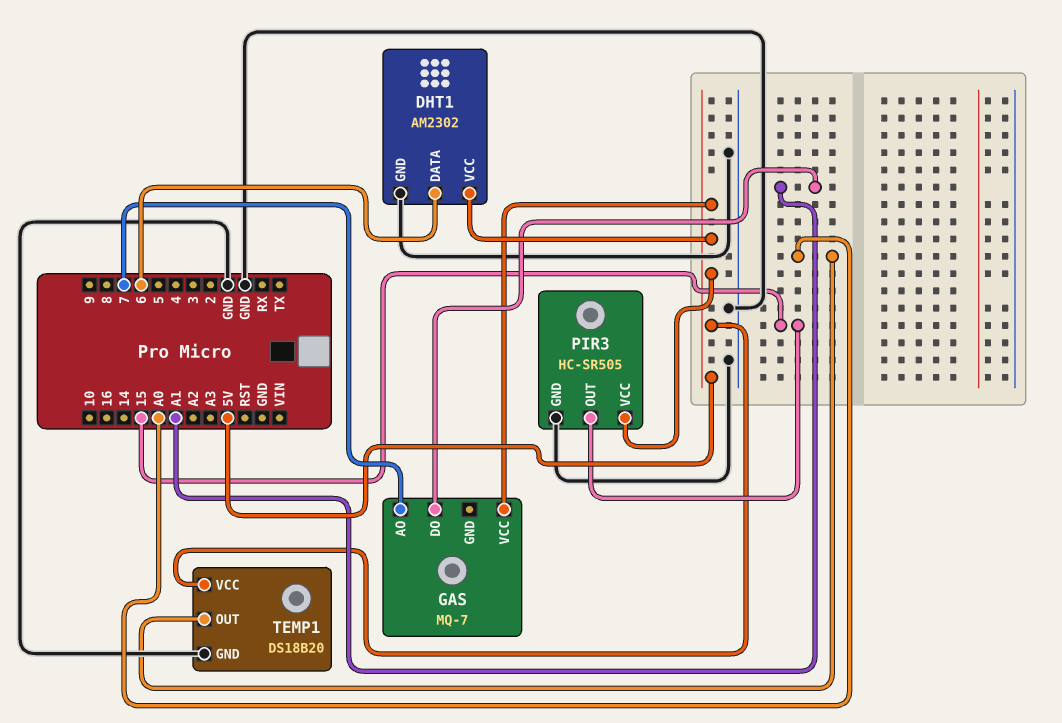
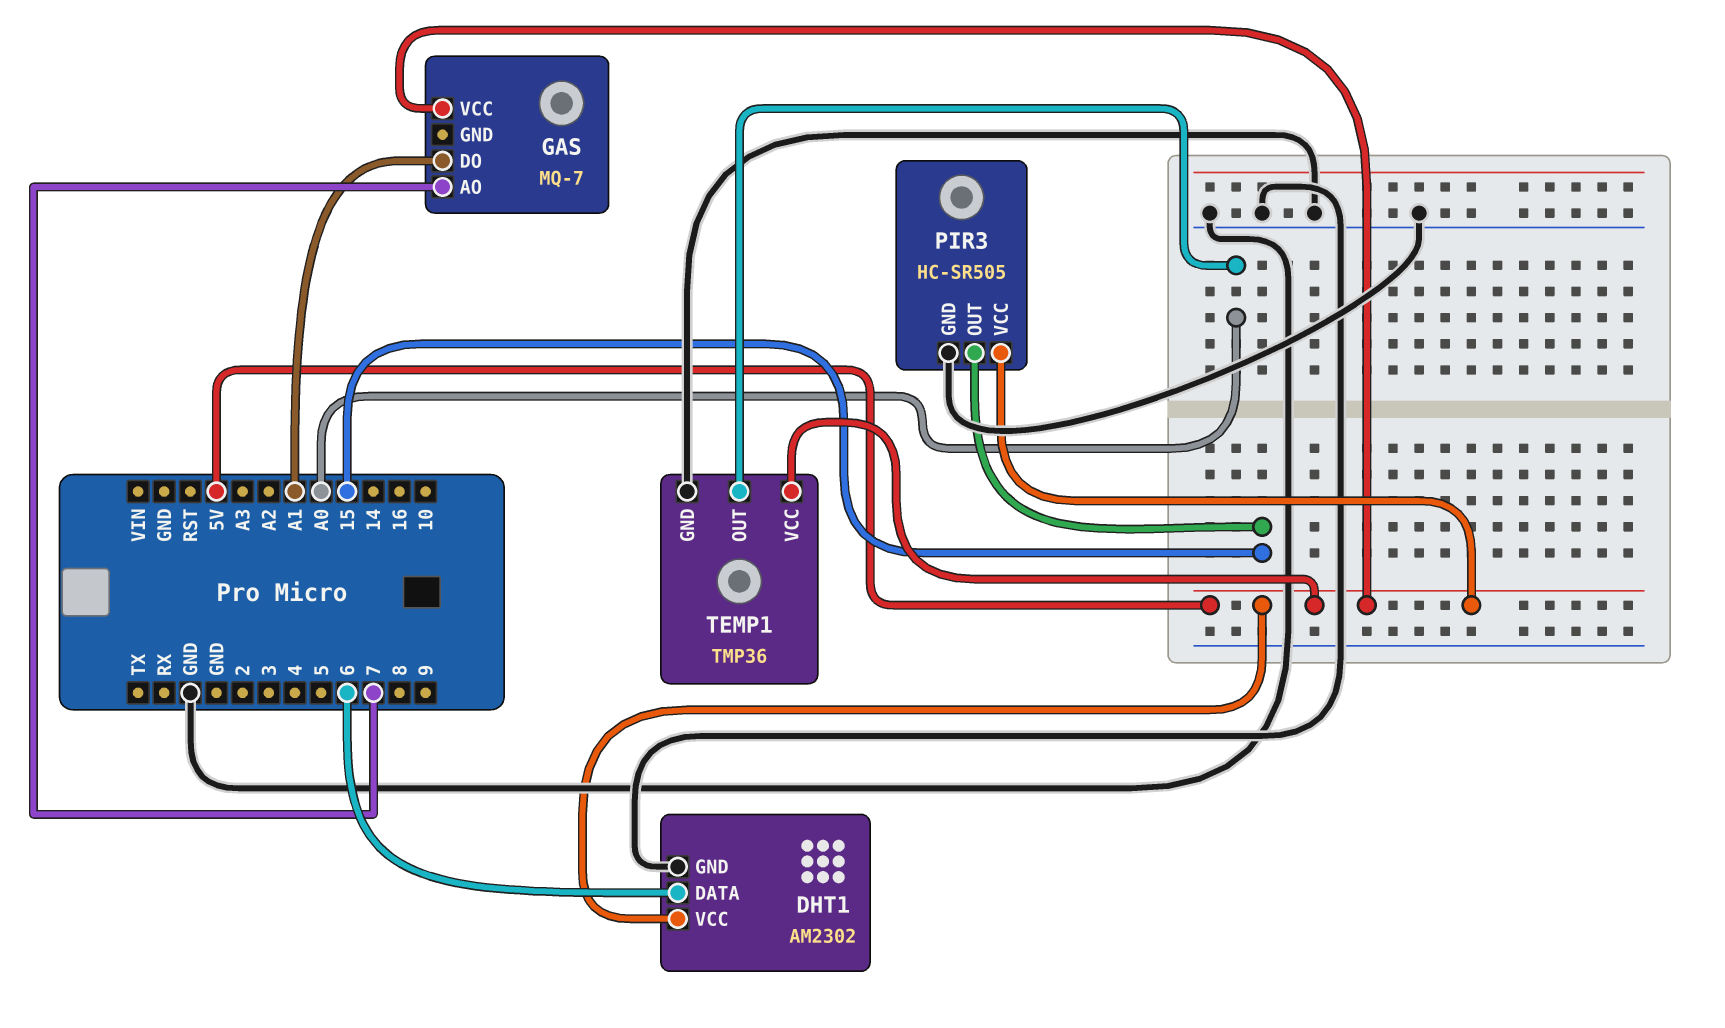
TEMP1: DS18B20 -> TMP36

